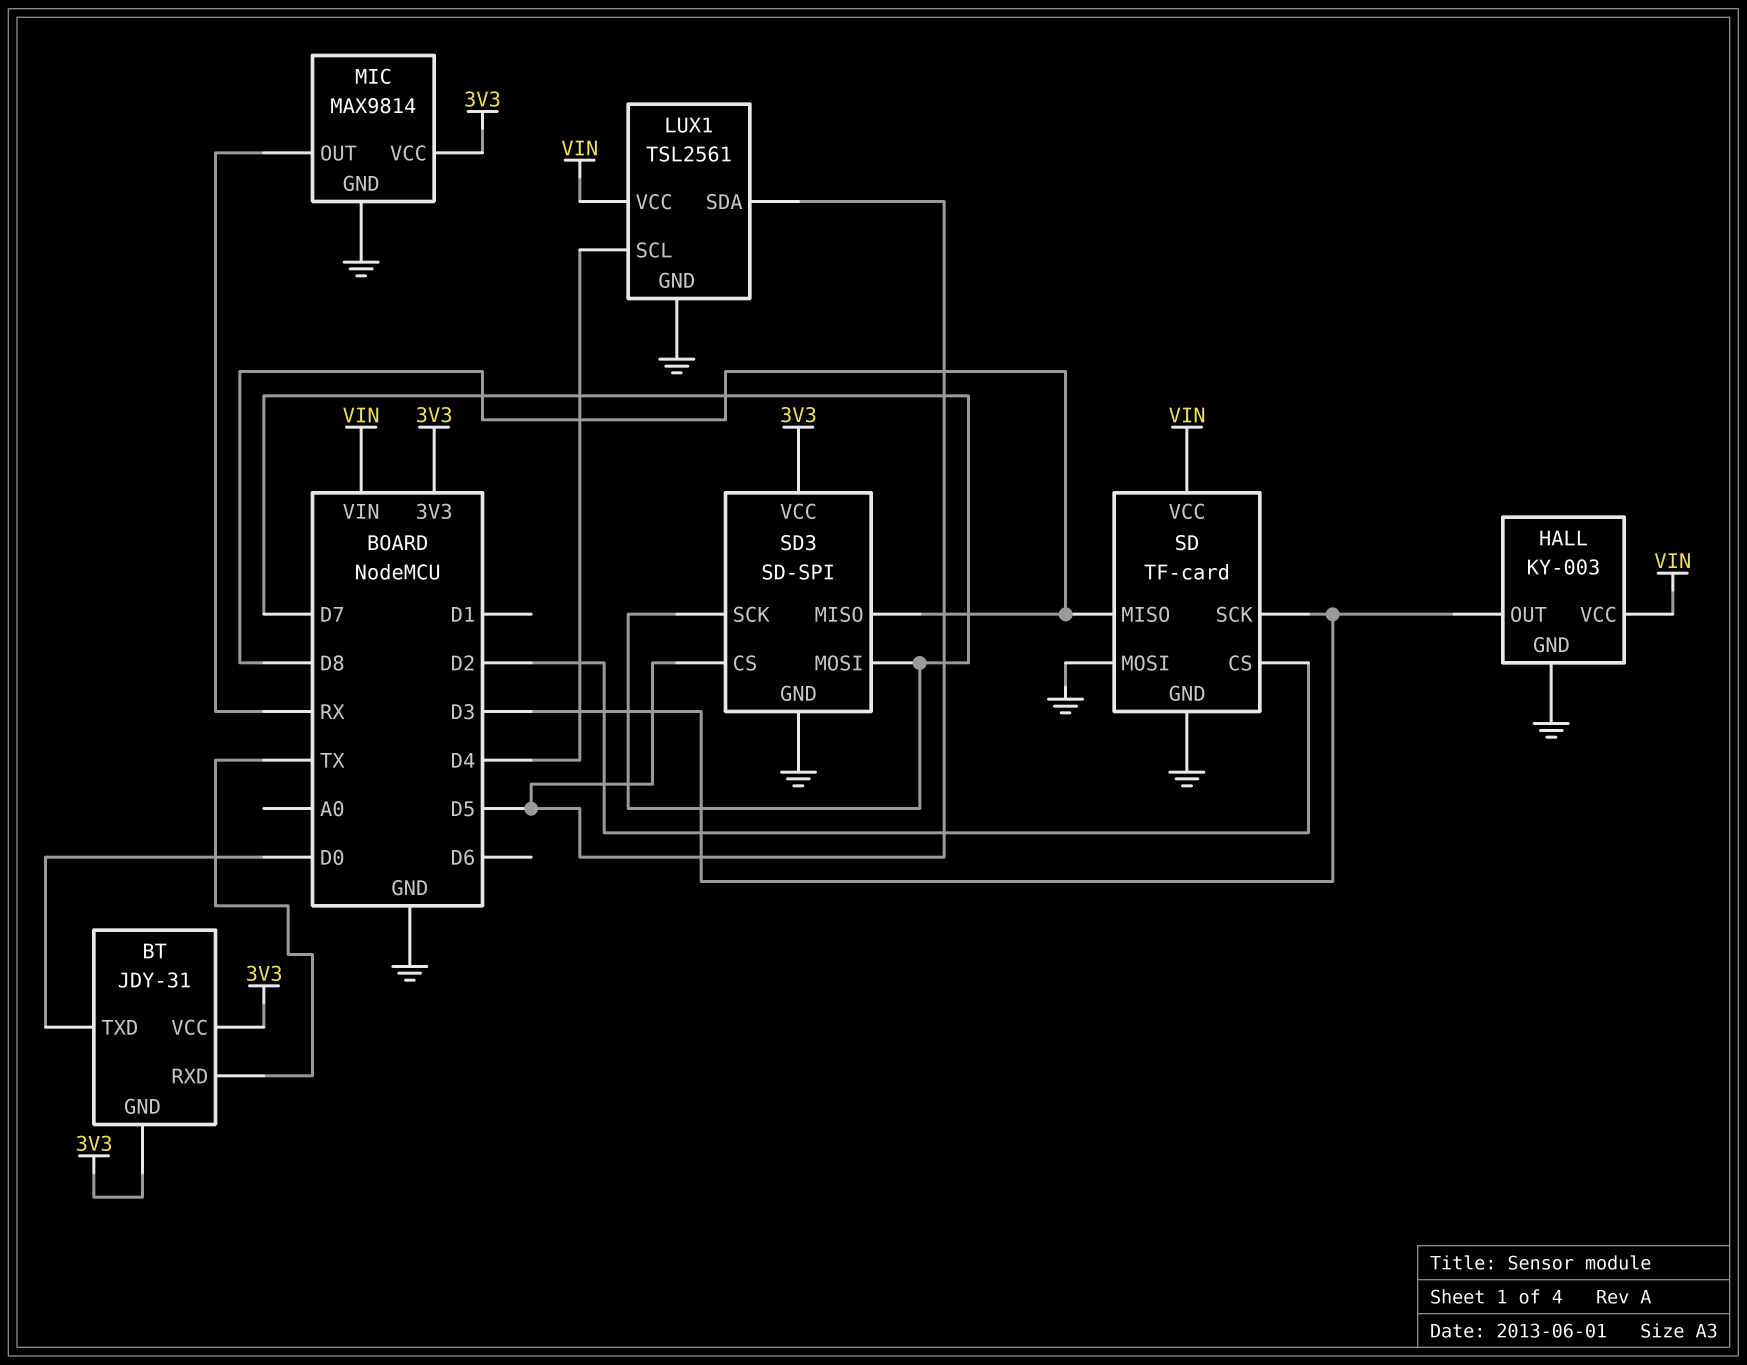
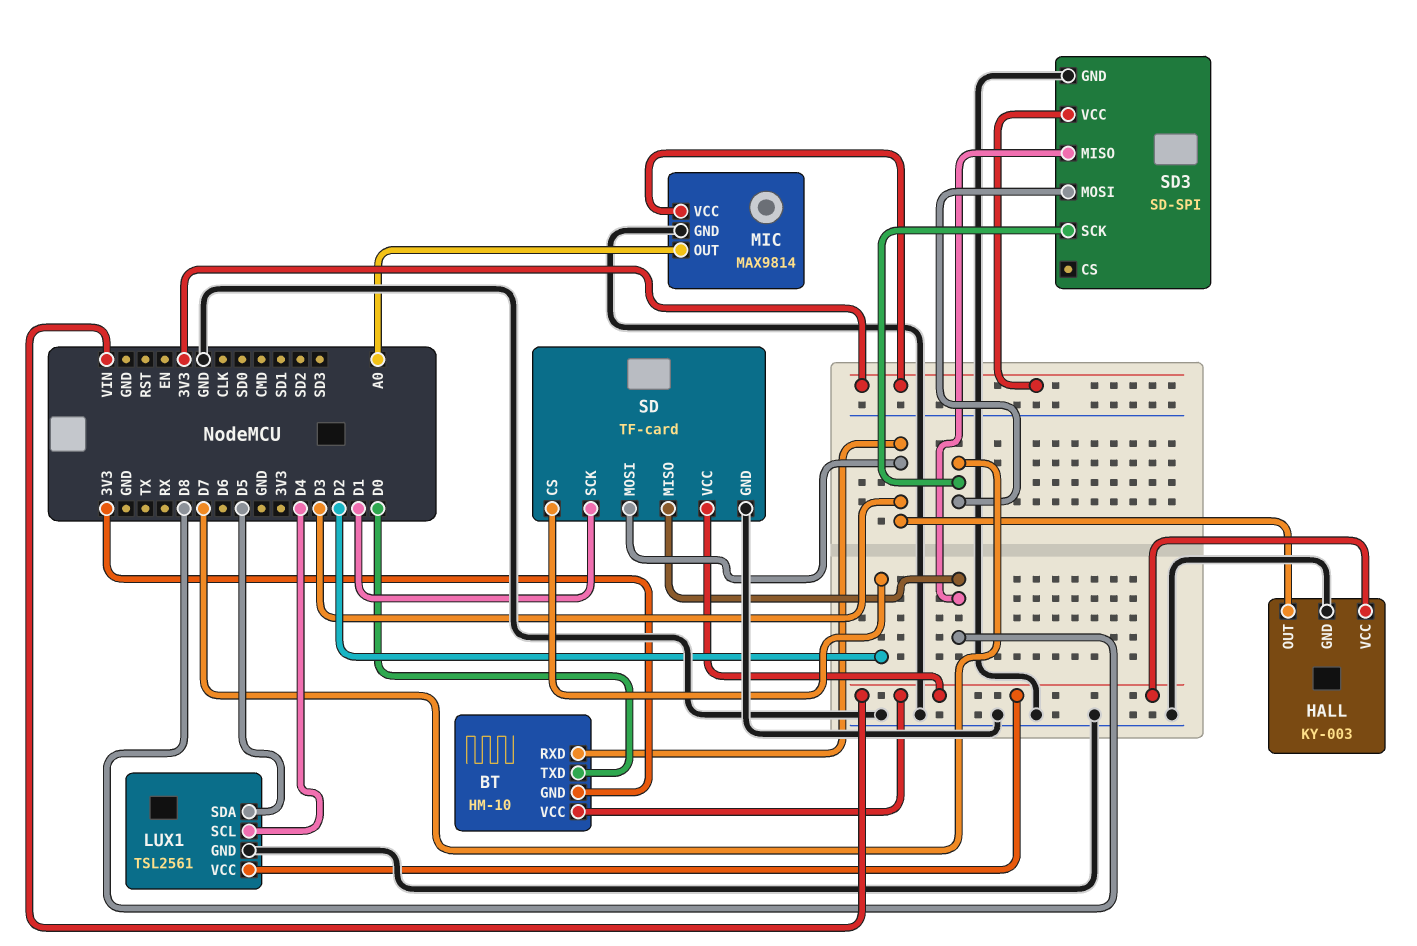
BT: JDY-31 -> HM-10
BT pin RXD: TX -> D3
BT pin VCC: 3V3 -> VIN
MIC pin OUT: RX -> A0
SD pin MOSI: GND -> D3
SD pin SCK: D3 -> D1
SD3 pin CS: D5 -> none

